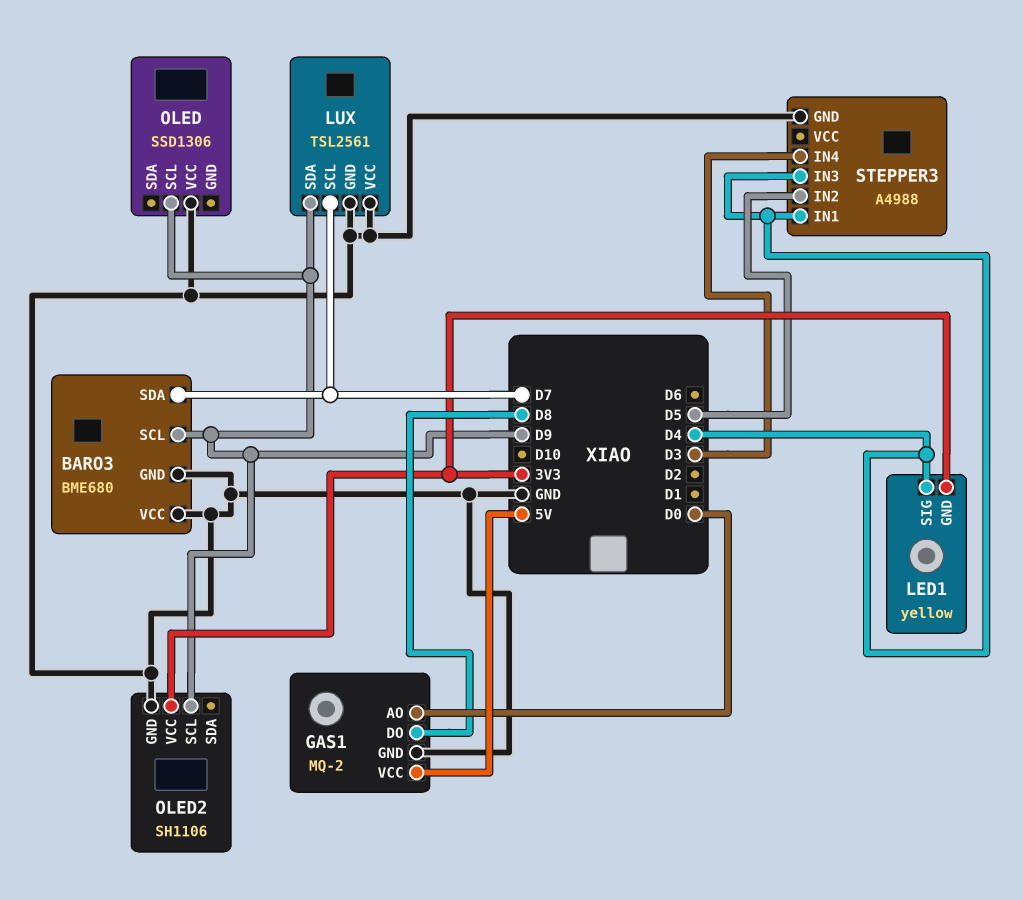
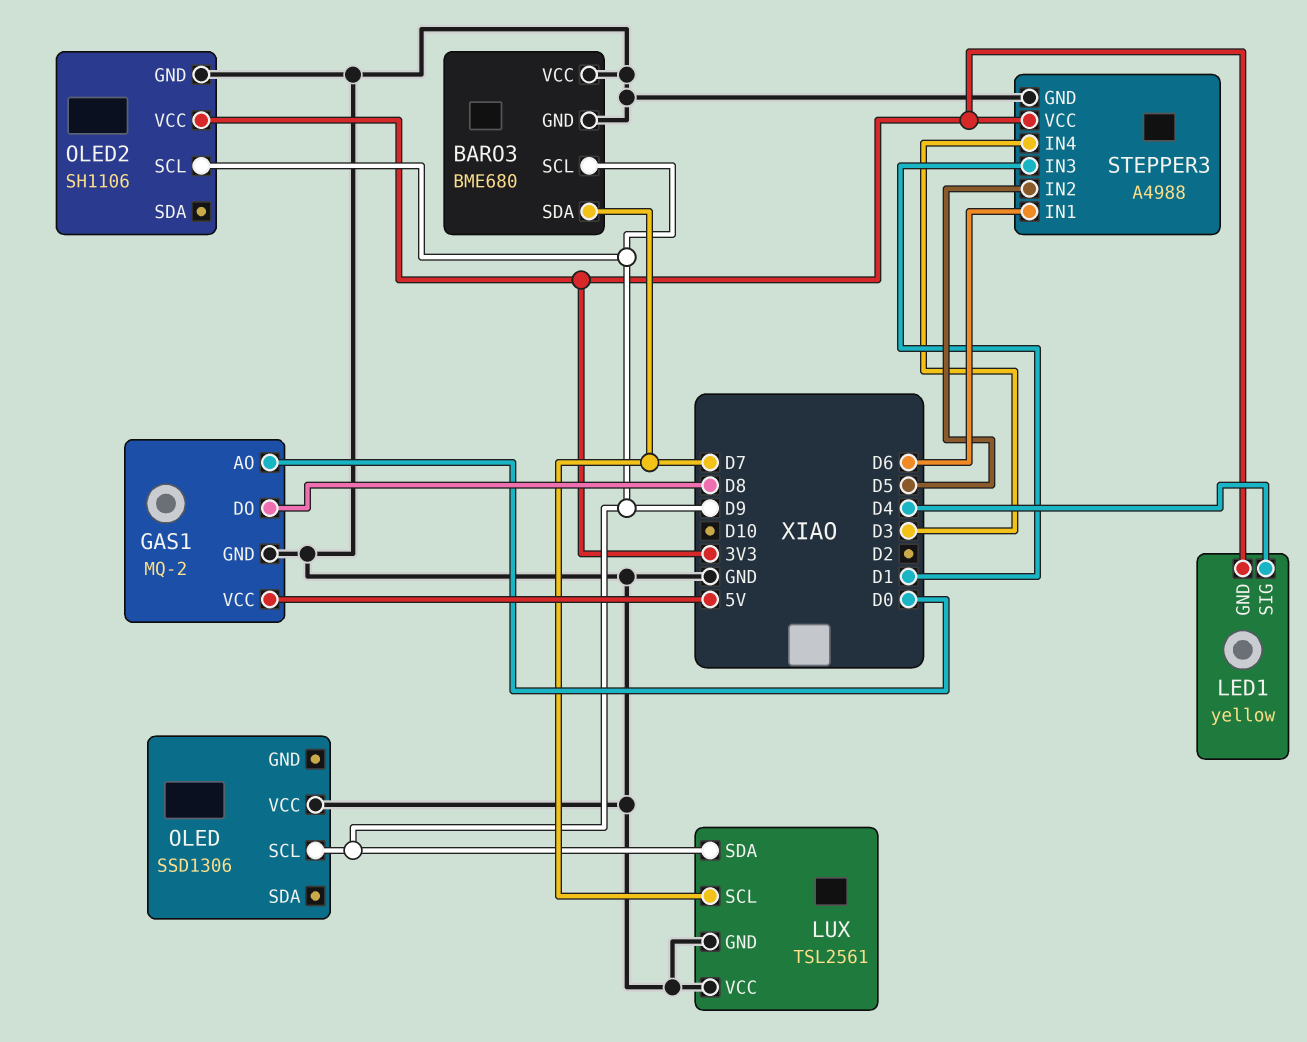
STEPPER3 pin IN1: D4 -> D6
STEPPER3 pin IN3: D4 -> D1
STEPPER3 pin VCC: none -> 3V3

